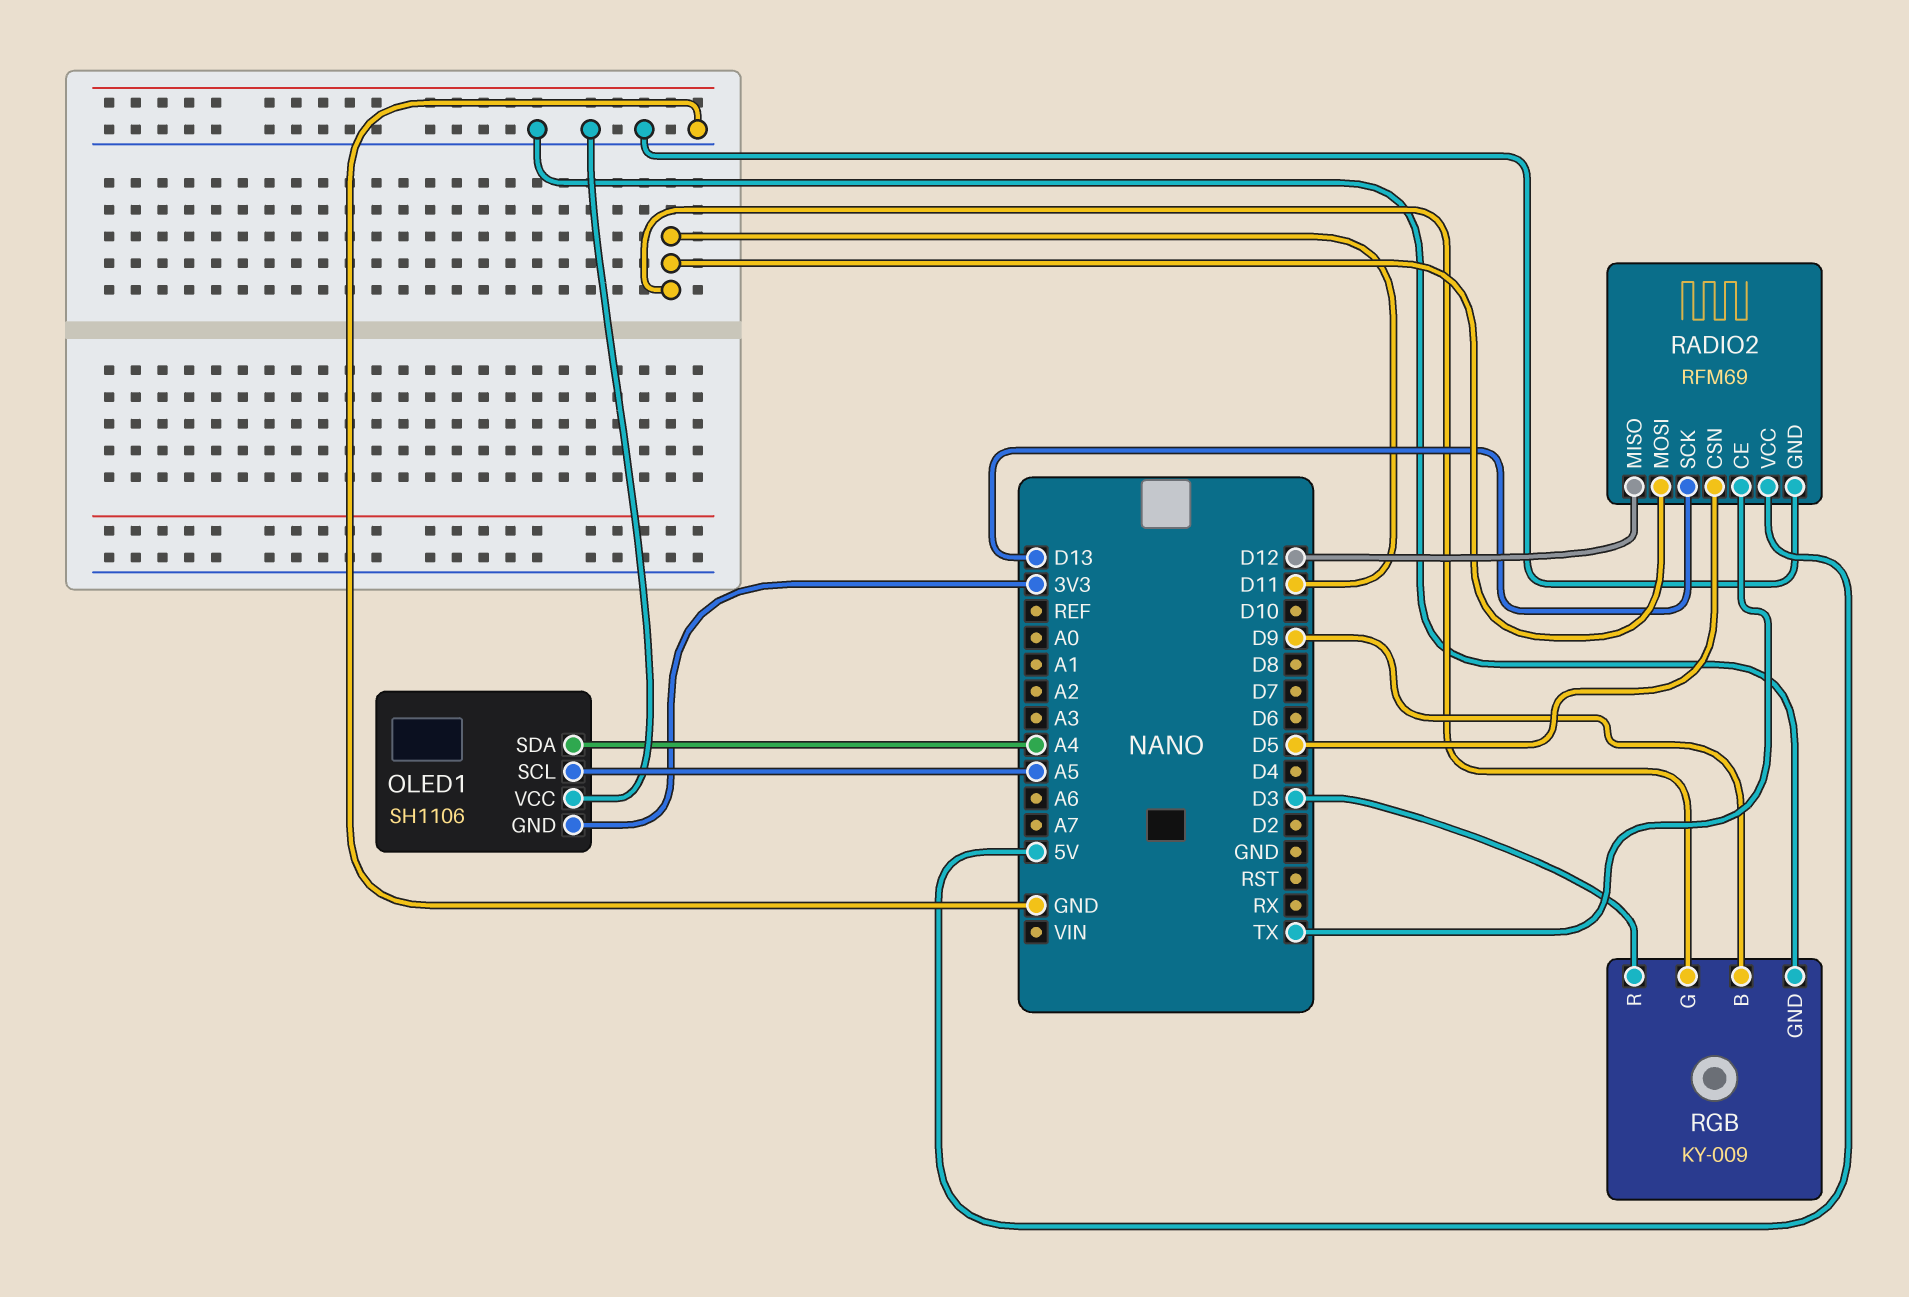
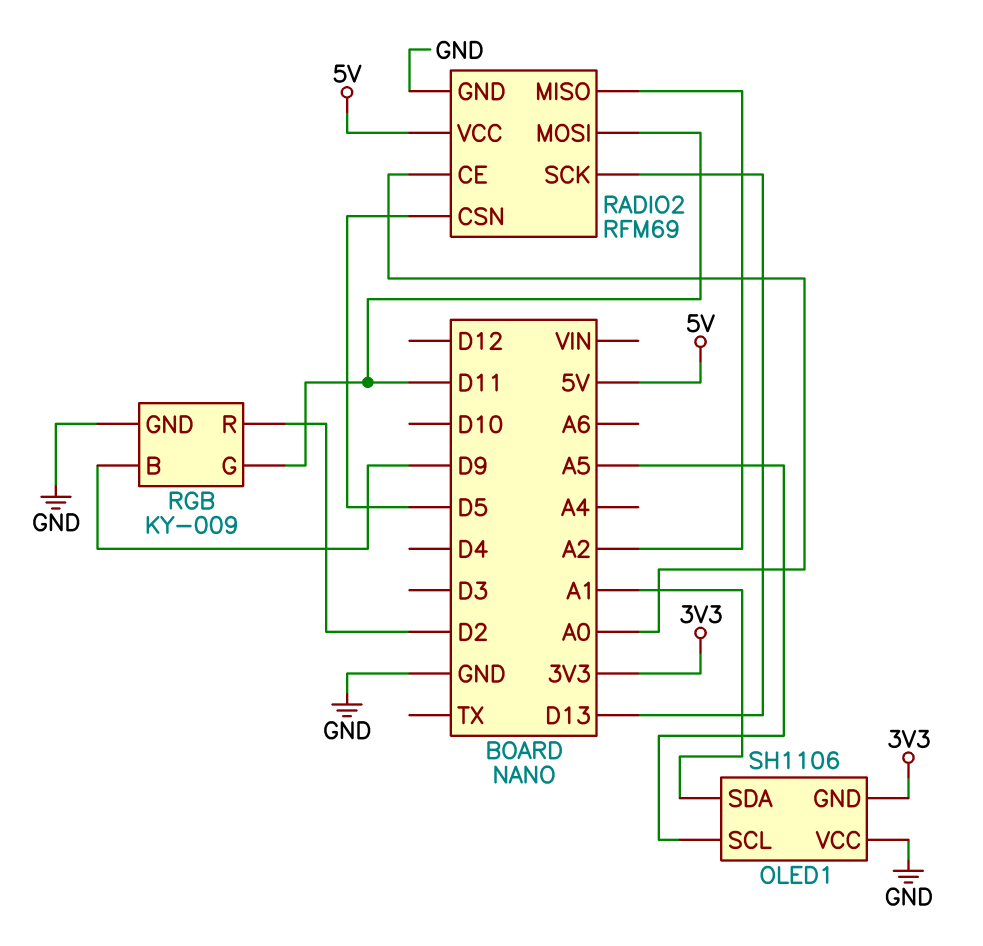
OLED1 pin SDA: A4 -> A1
RADIO2 pin CE: TX -> A0
RADIO2 pin MISO: D12 -> A2
RGB pin R: D3 -> D2

